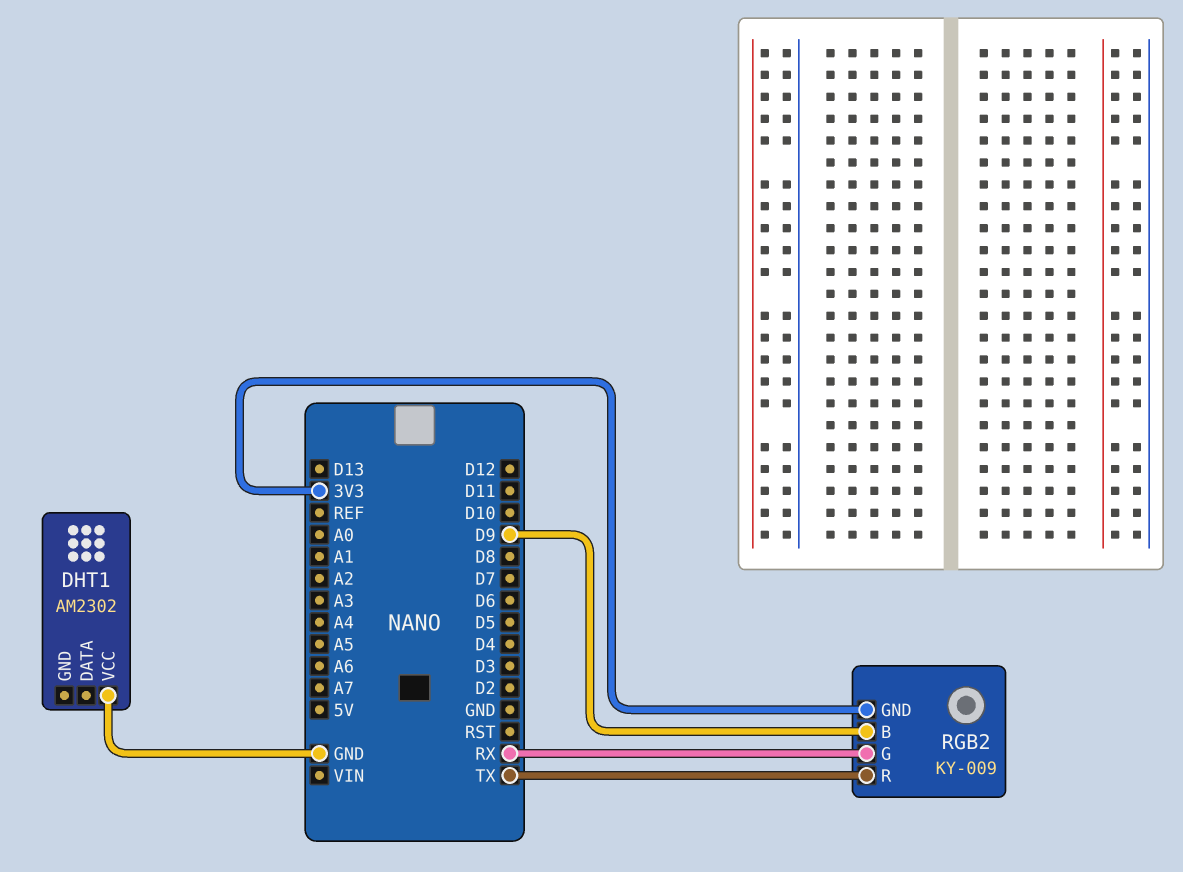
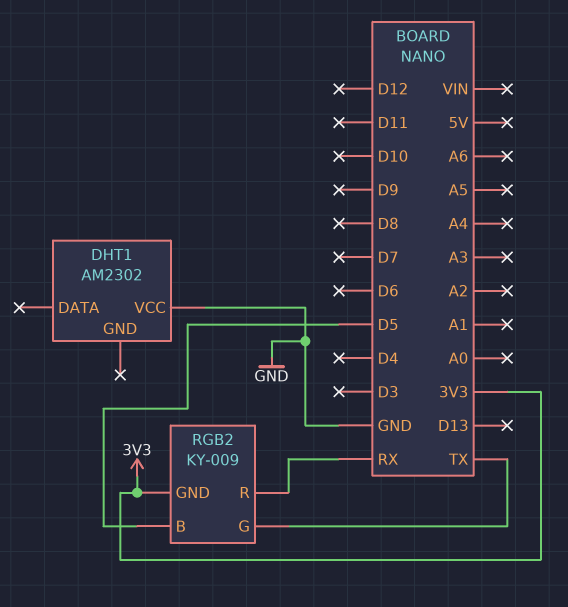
RGB2 pin B: D9 -> D5
RGB2 pin G: RX -> TX
RGB2 pin R: TX -> RX

